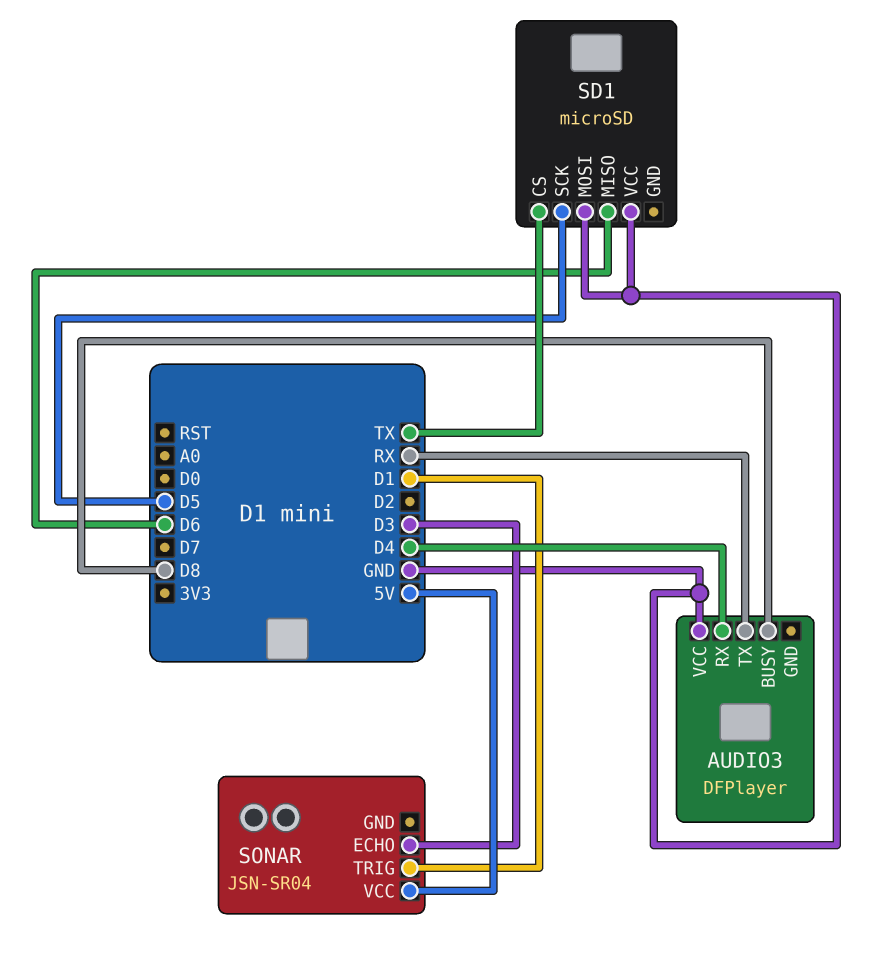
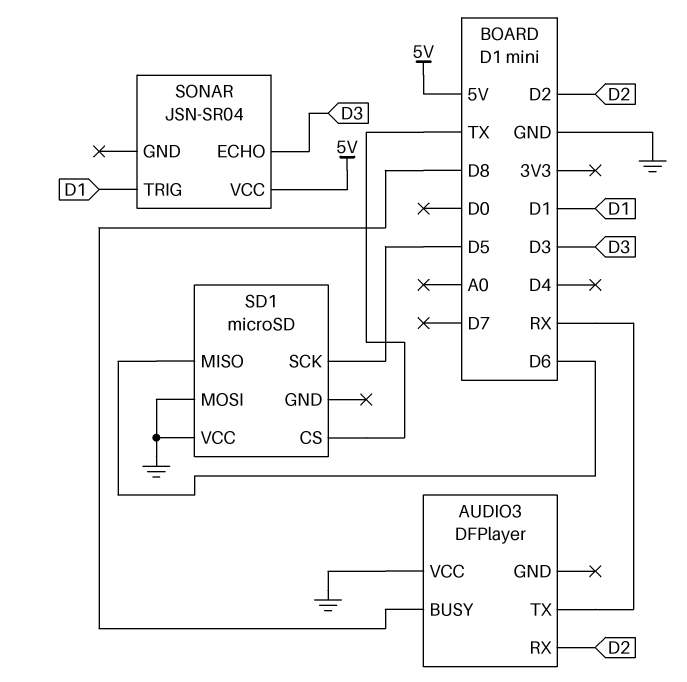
AUDIO3 pin RX: D4 -> D2

